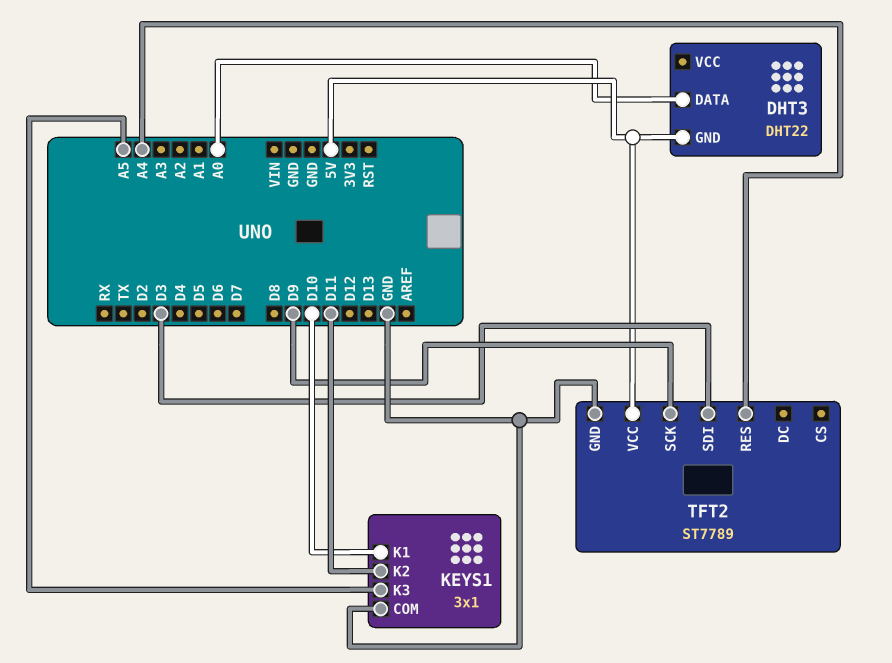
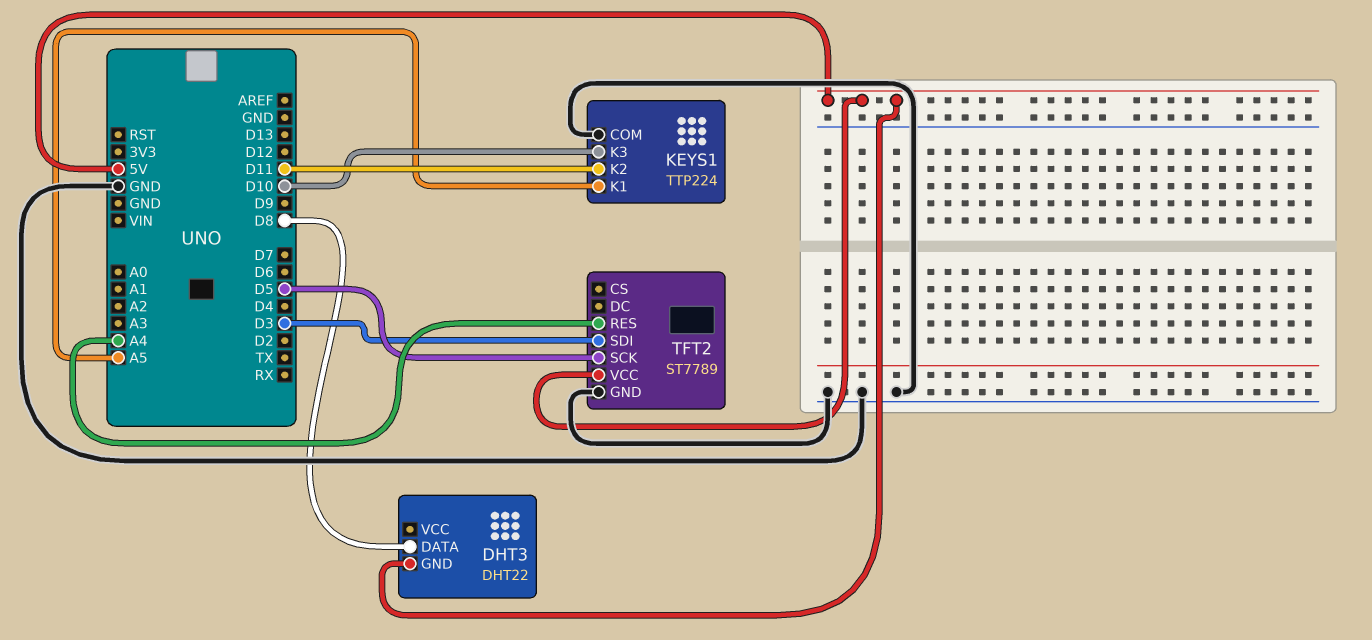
DHT3 pin DATA: A0 -> D8
KEYS1: 3x1 -> TTP224
KEYS1 pin K1: D10 -> A5
KEYS1 pin K3: A5 -> D10
TFT2 pin SCK: D9 -> D5

